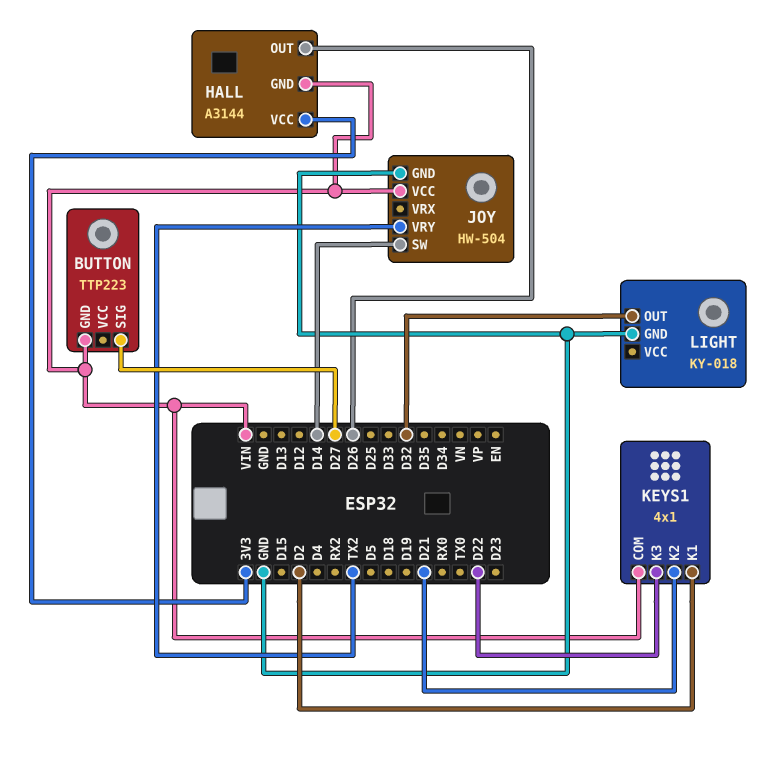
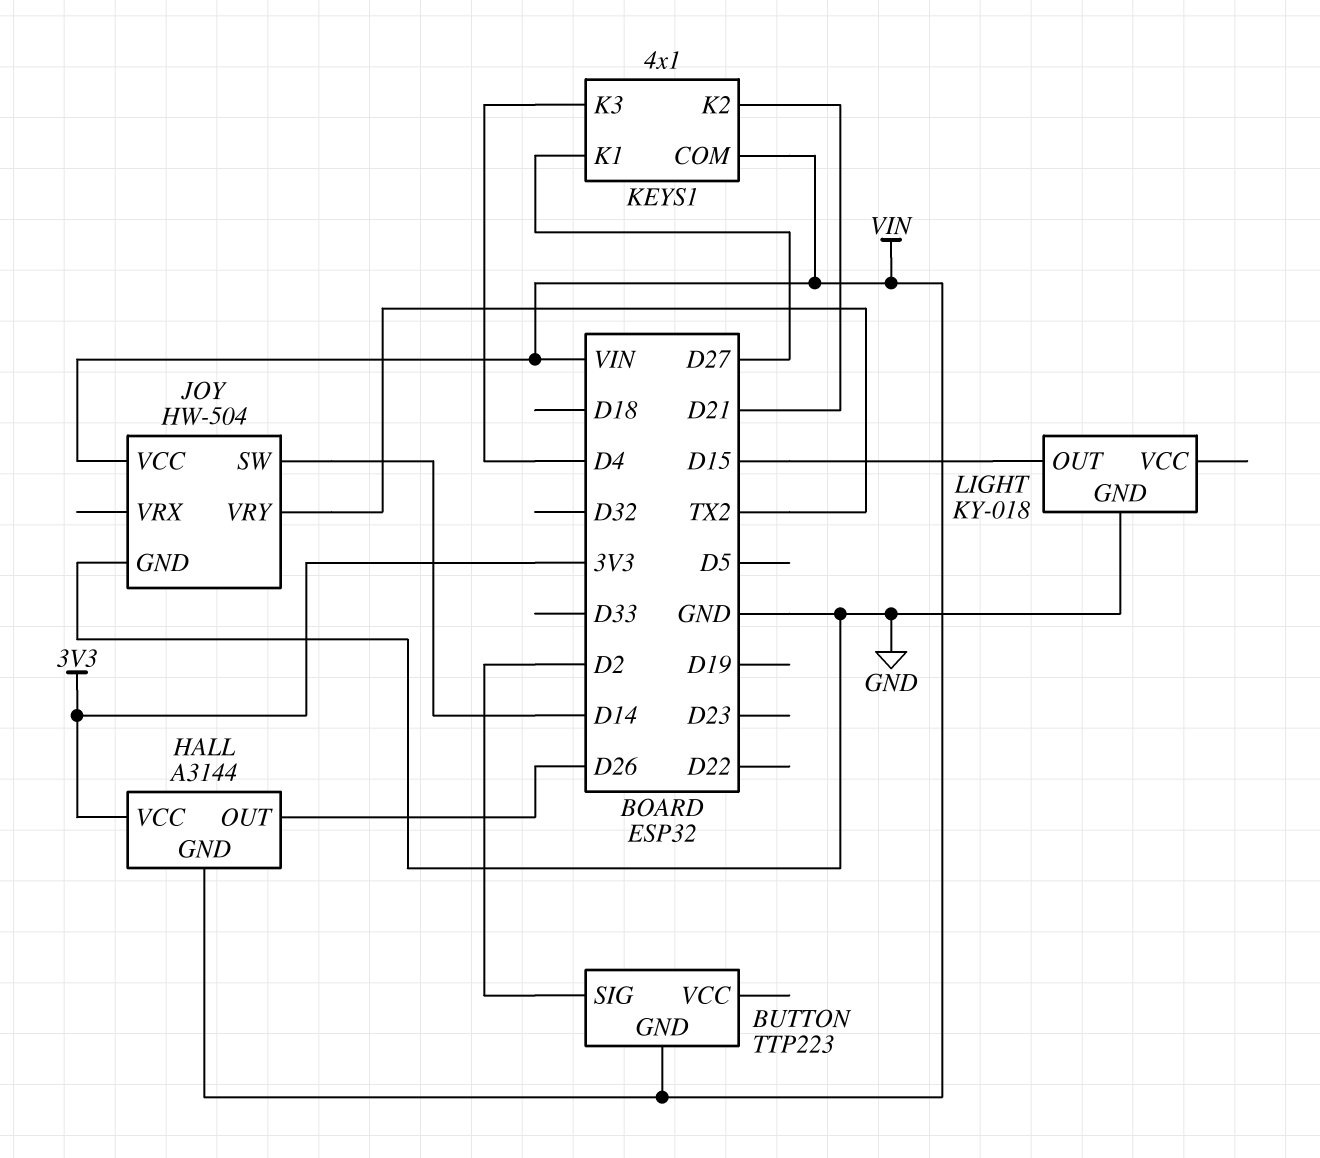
BUTTON pin SIG: D27 -> D2
KEYS1 pin K1: D2 -> D27
KEYS1 pin K3: D22 -> D4
LIGHT pin OUT: D32 -> D15

